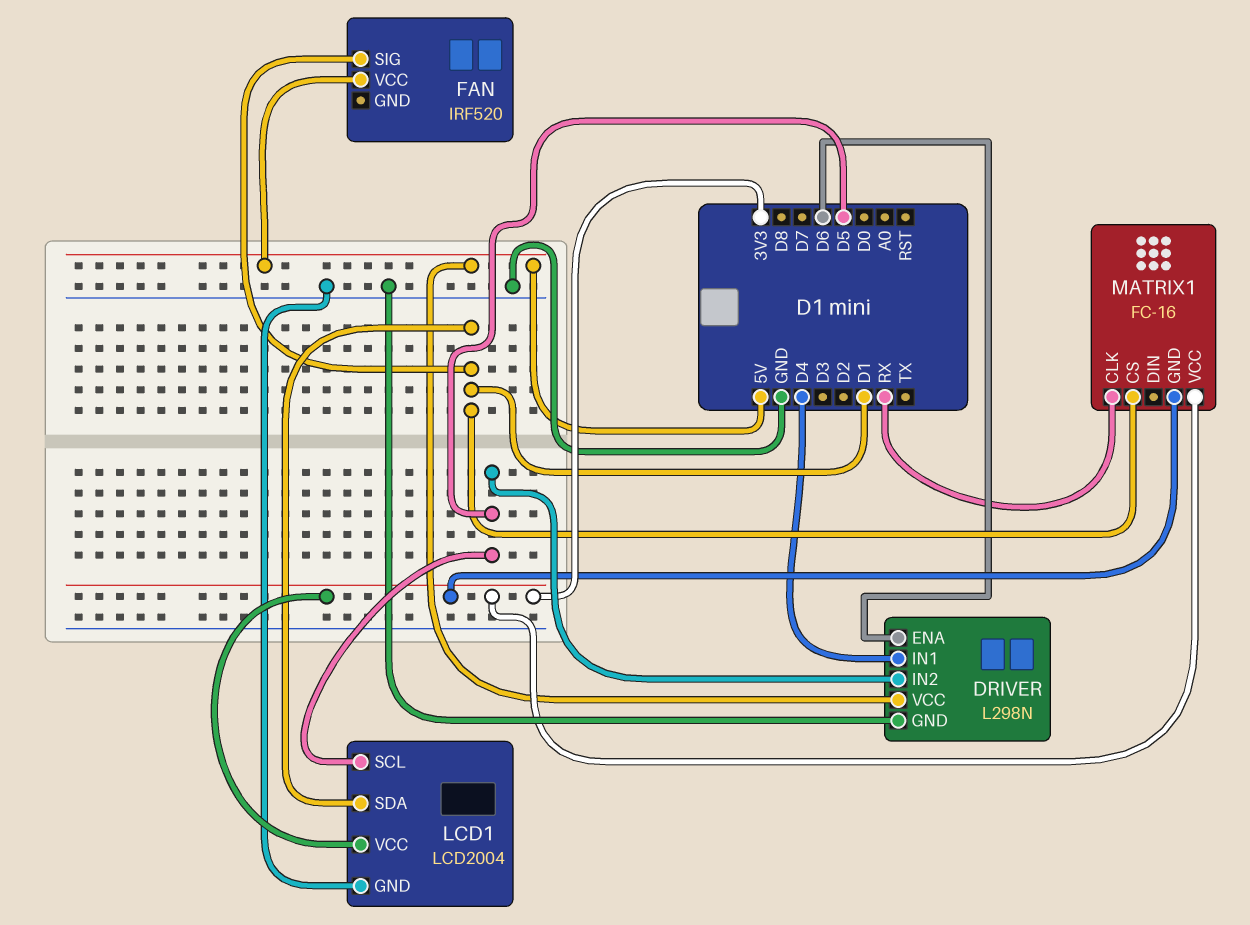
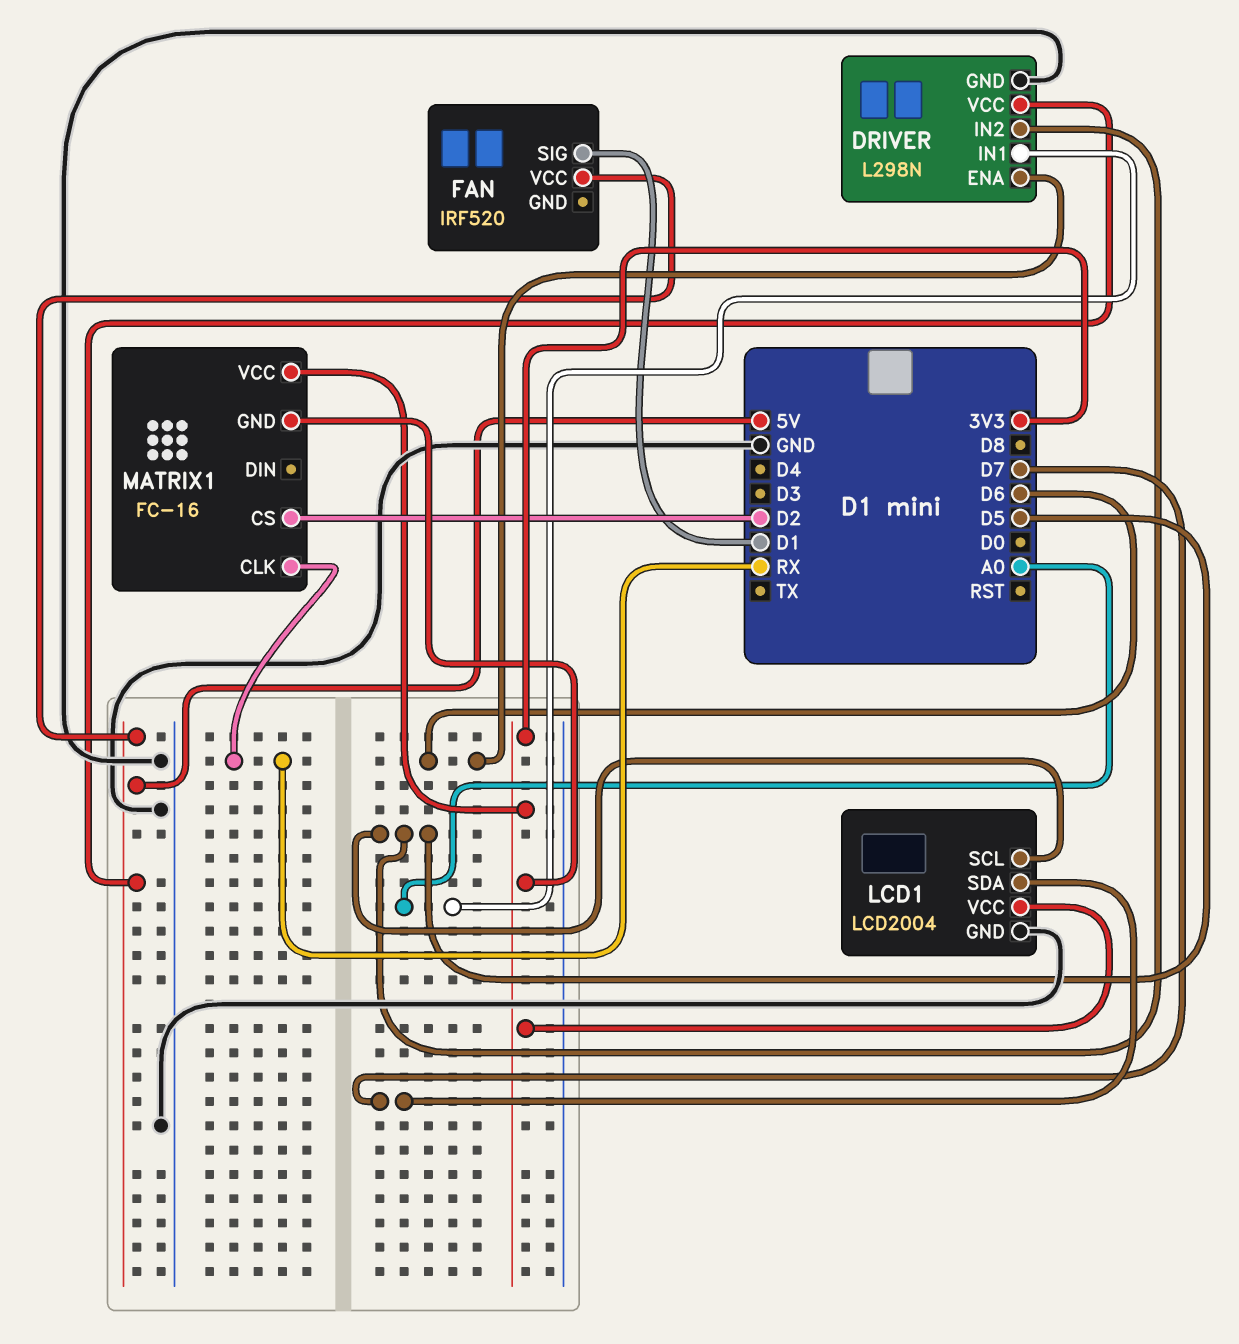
DRIVER pin IN1: D4 -> A0
LCD1 pin SDA: D1 -> D7
MATRIX1 pin CS: D1 -> D2

